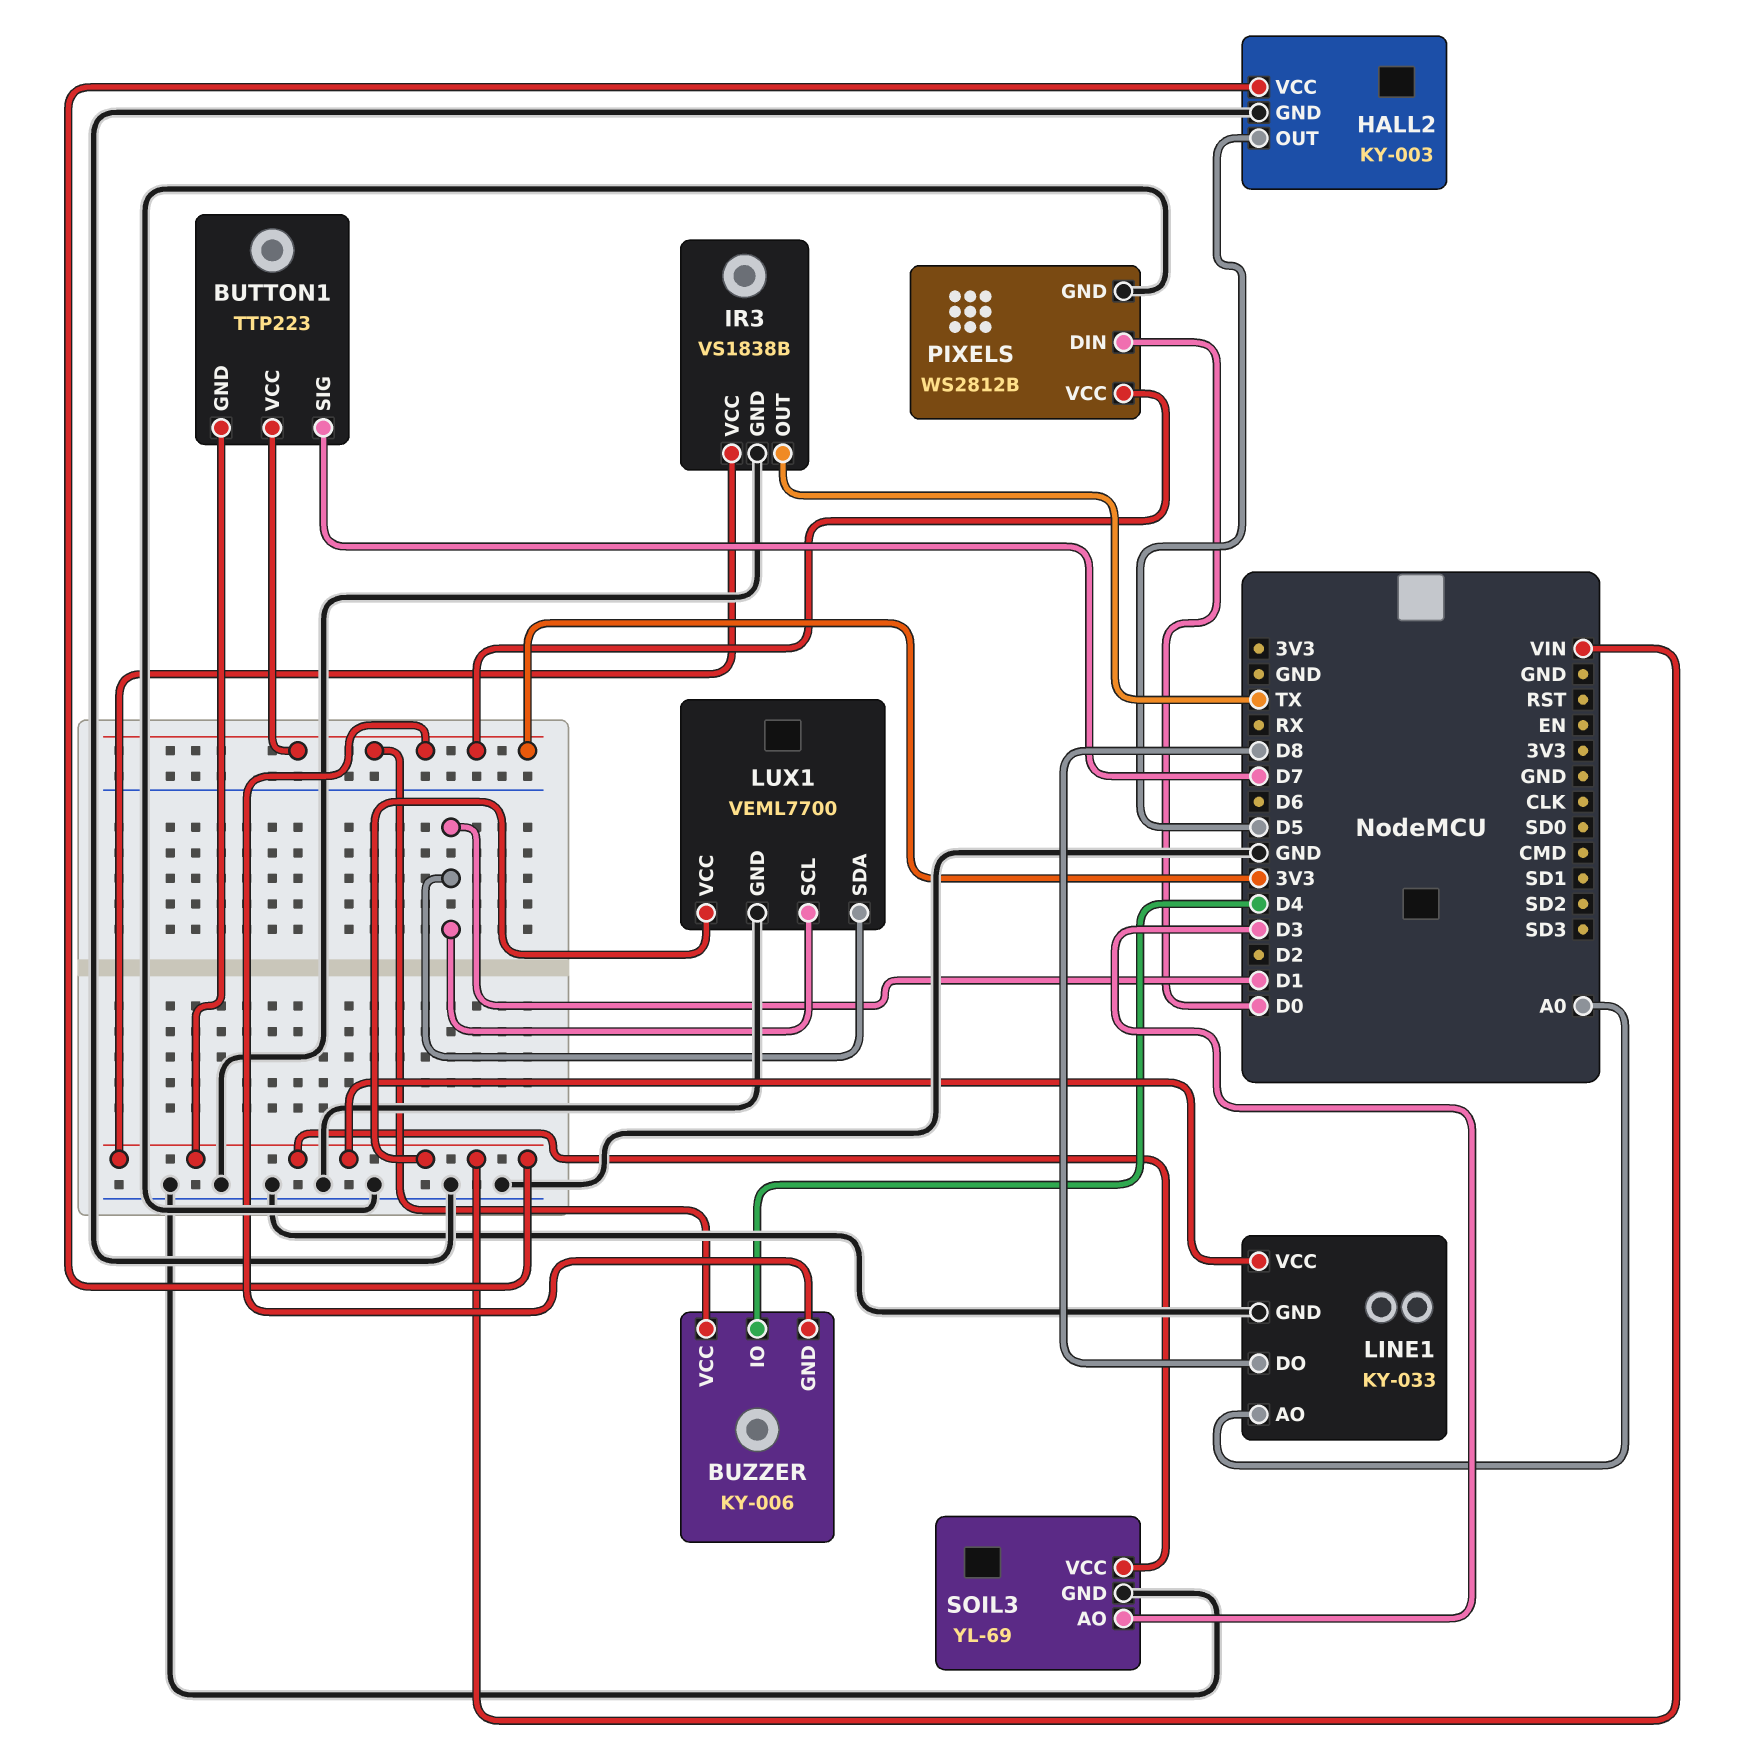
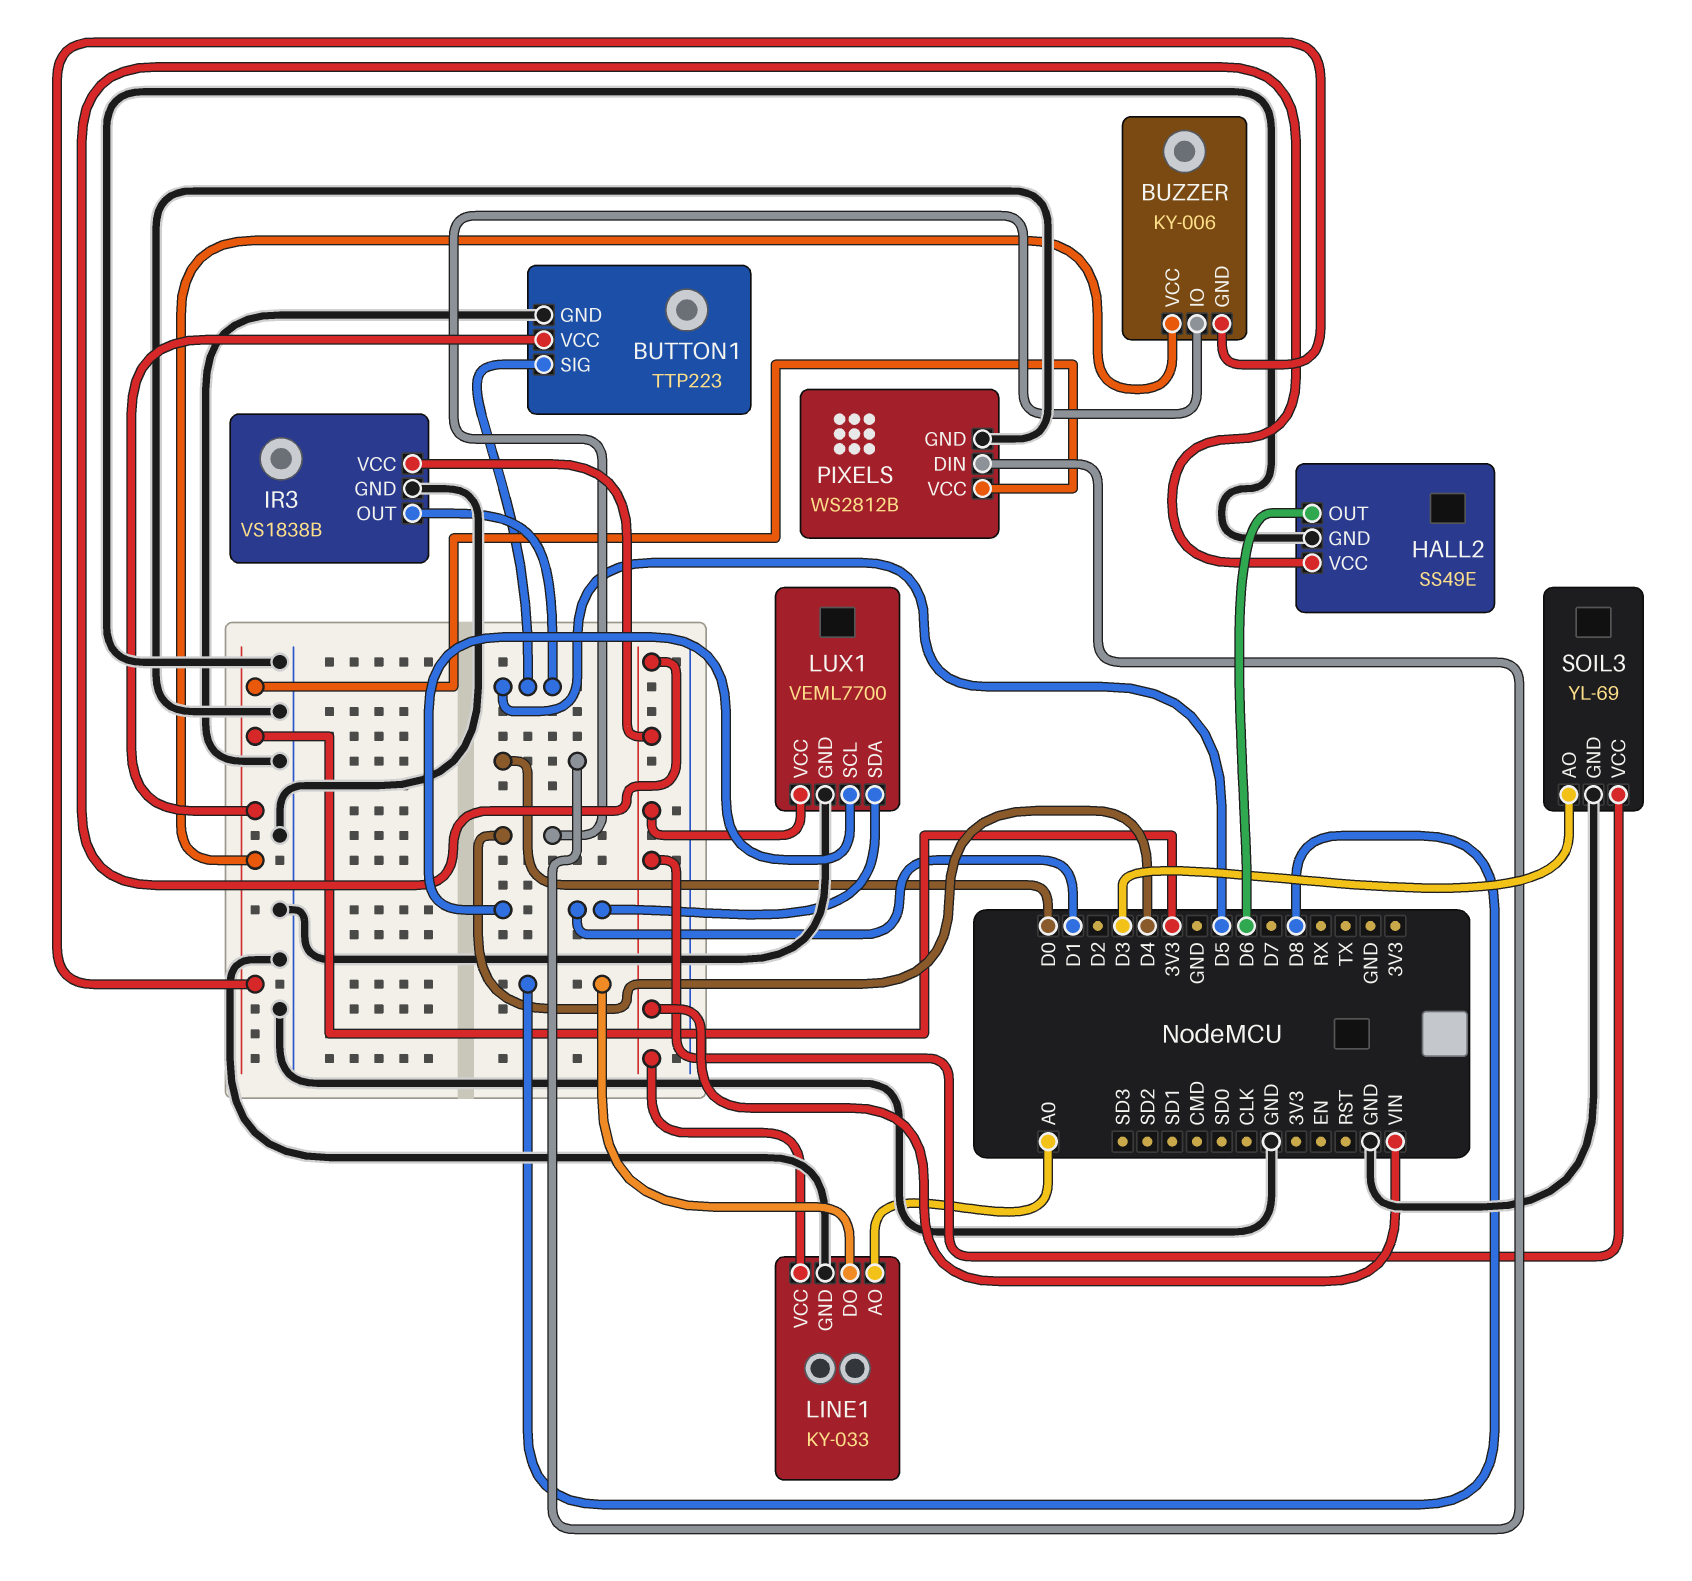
BUTTON1 pin GND: VIN -> GND
BUTTON1 pin SIG: D7 -> D5
HALL2: KY-003 -> SS49E
HALL2 pin OUT: D5 -> D6
IR3 pin OUT: TX -> D5

